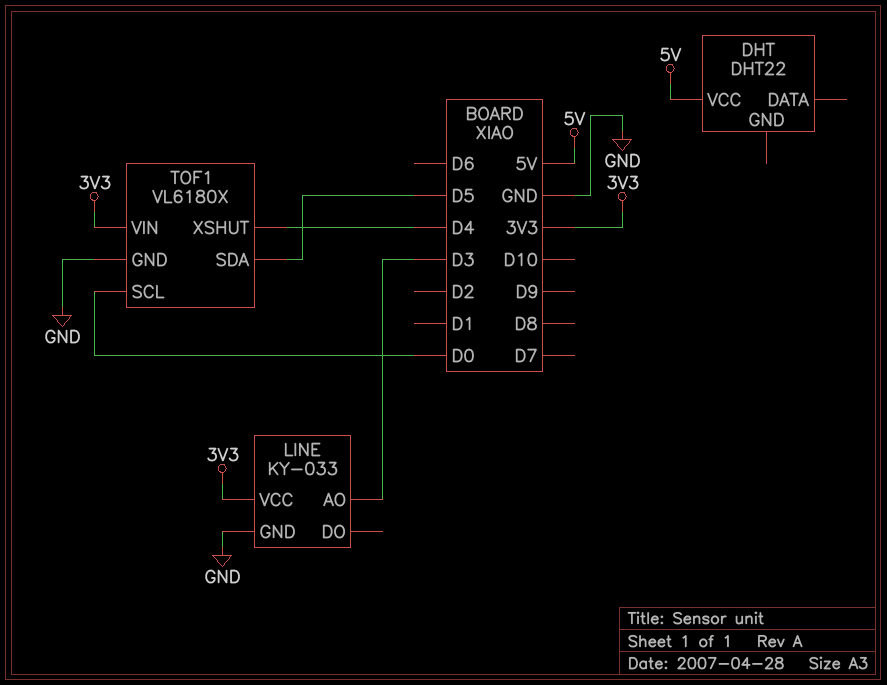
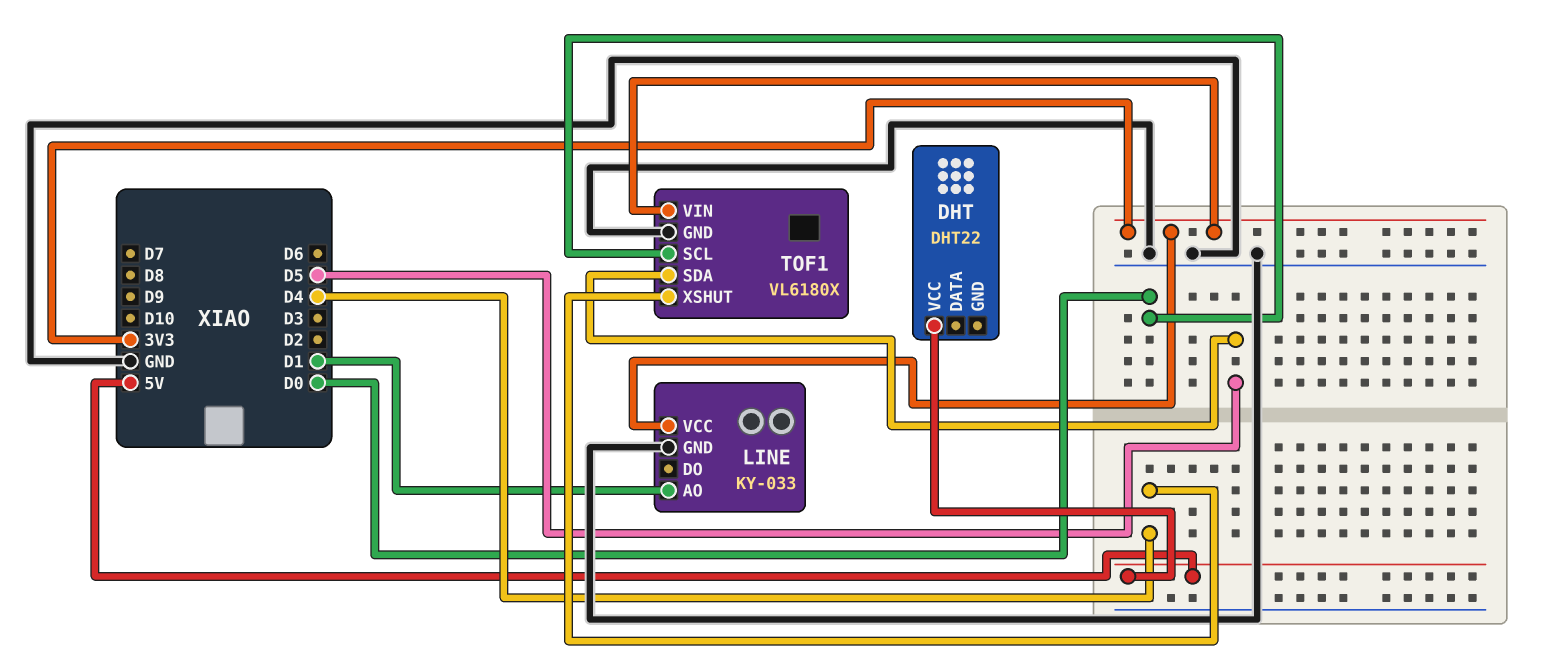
LINE pin AO: D3 -> D1

